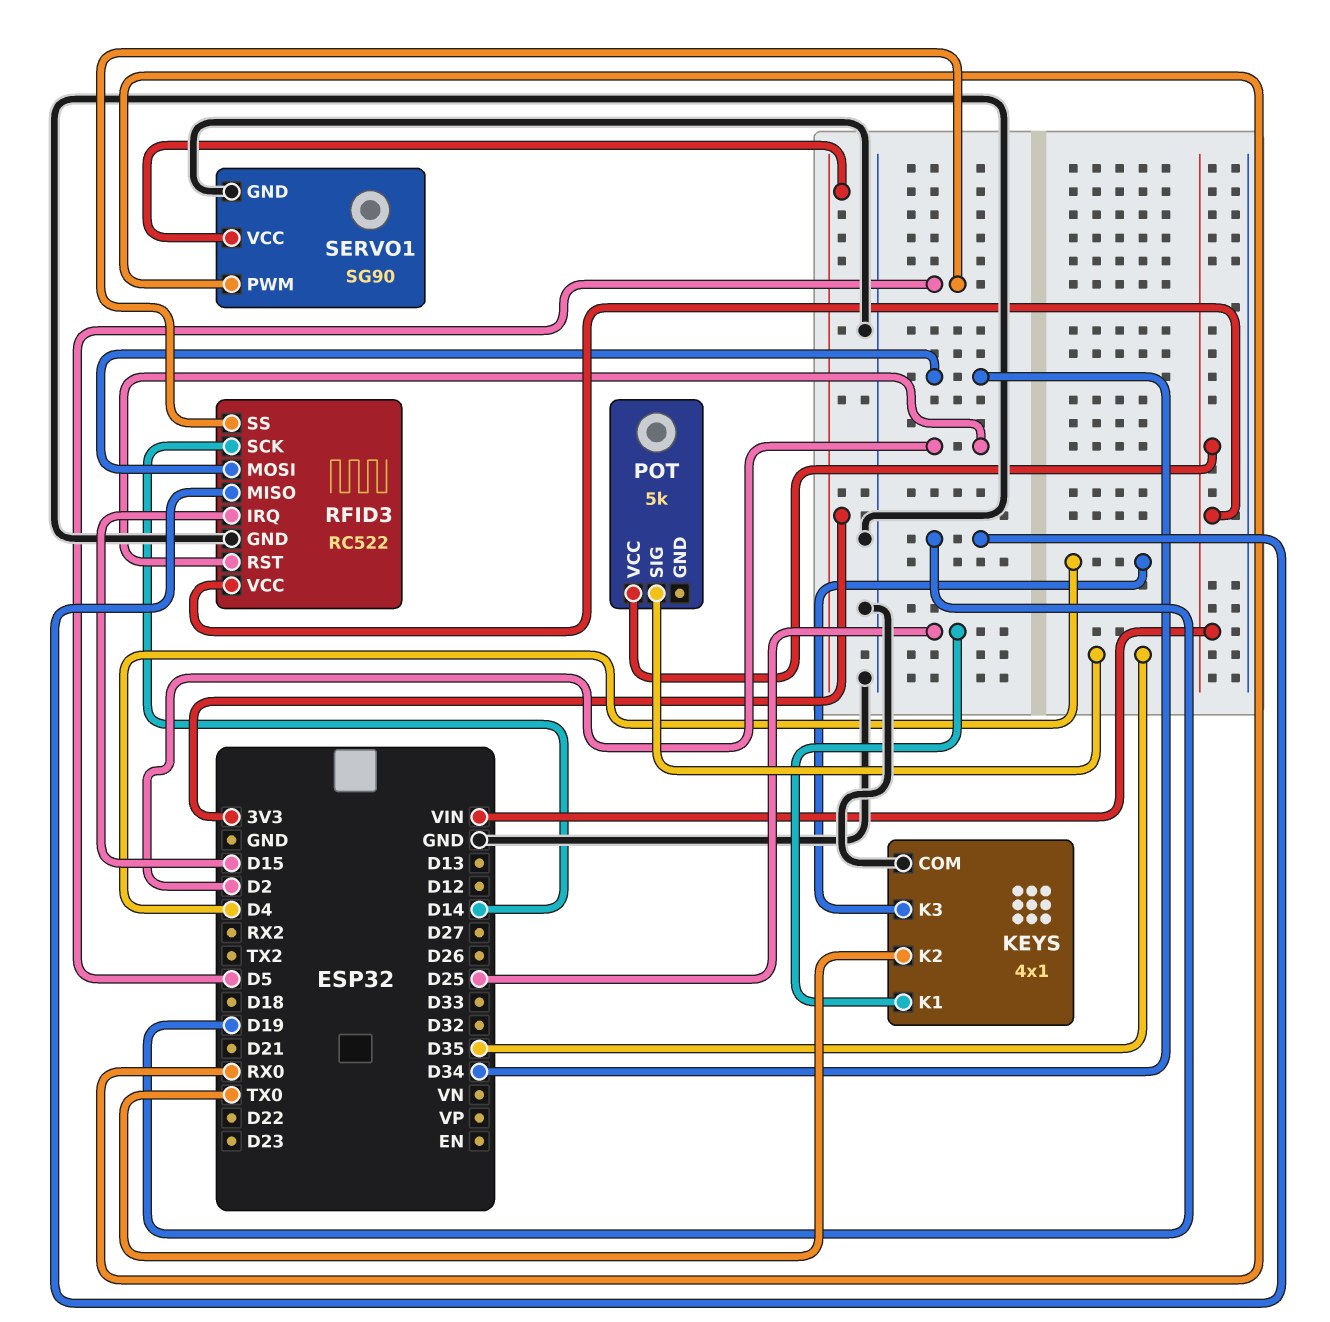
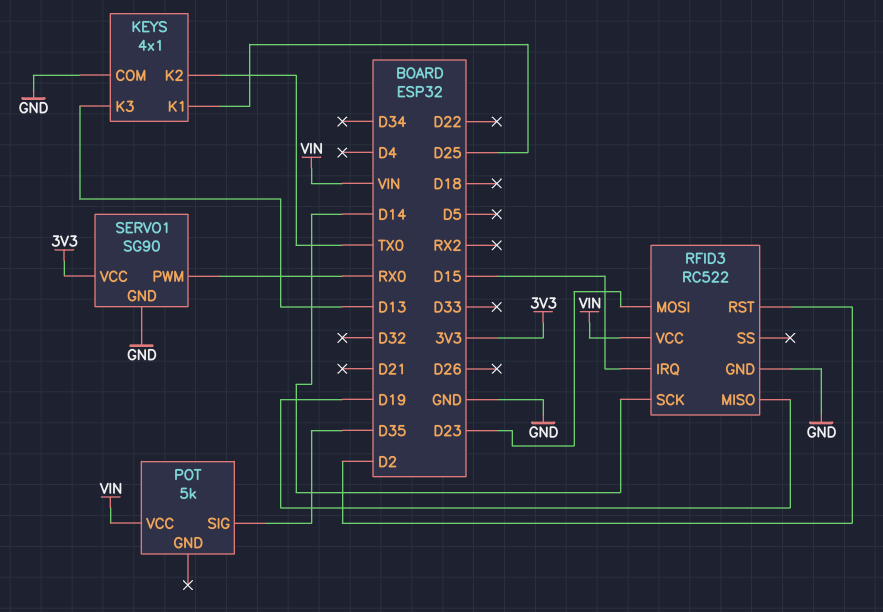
KEYS pin K3: D4 -> D13
RFID3 pin MOSI: D34 -> D23
RFID3 pin SS: D5 -> none

